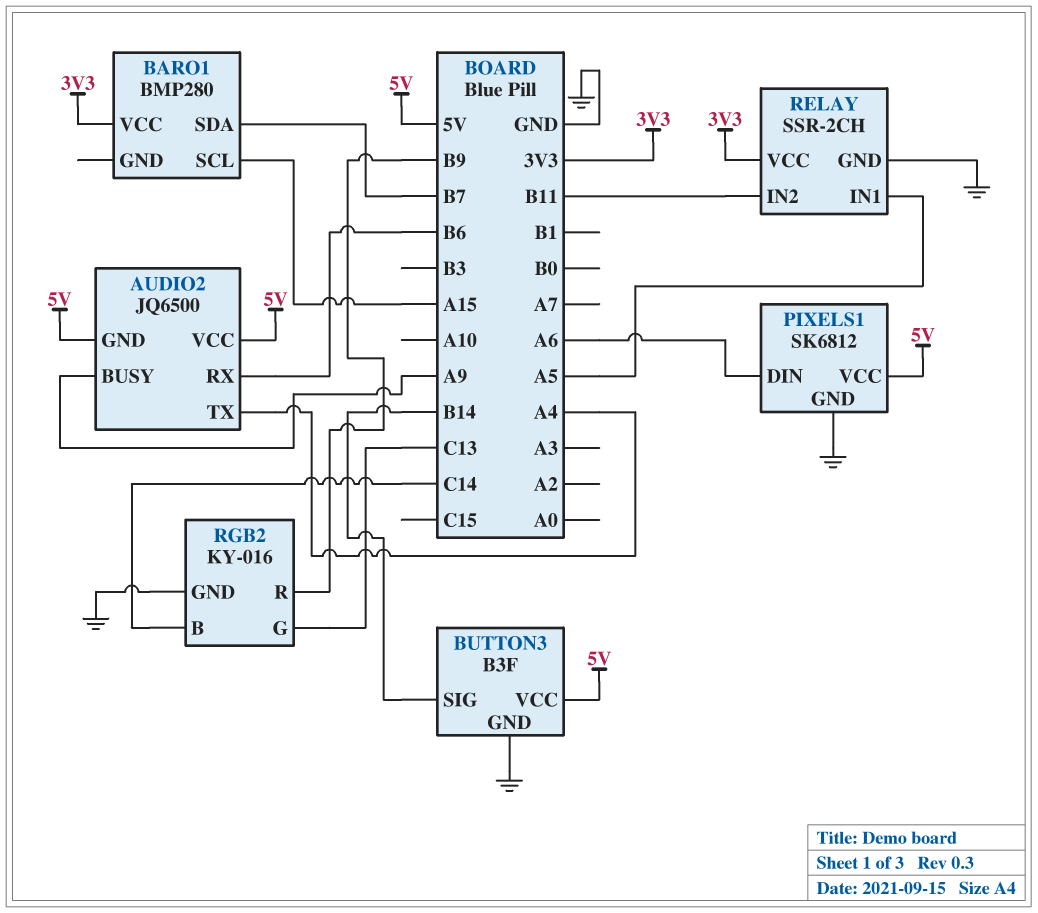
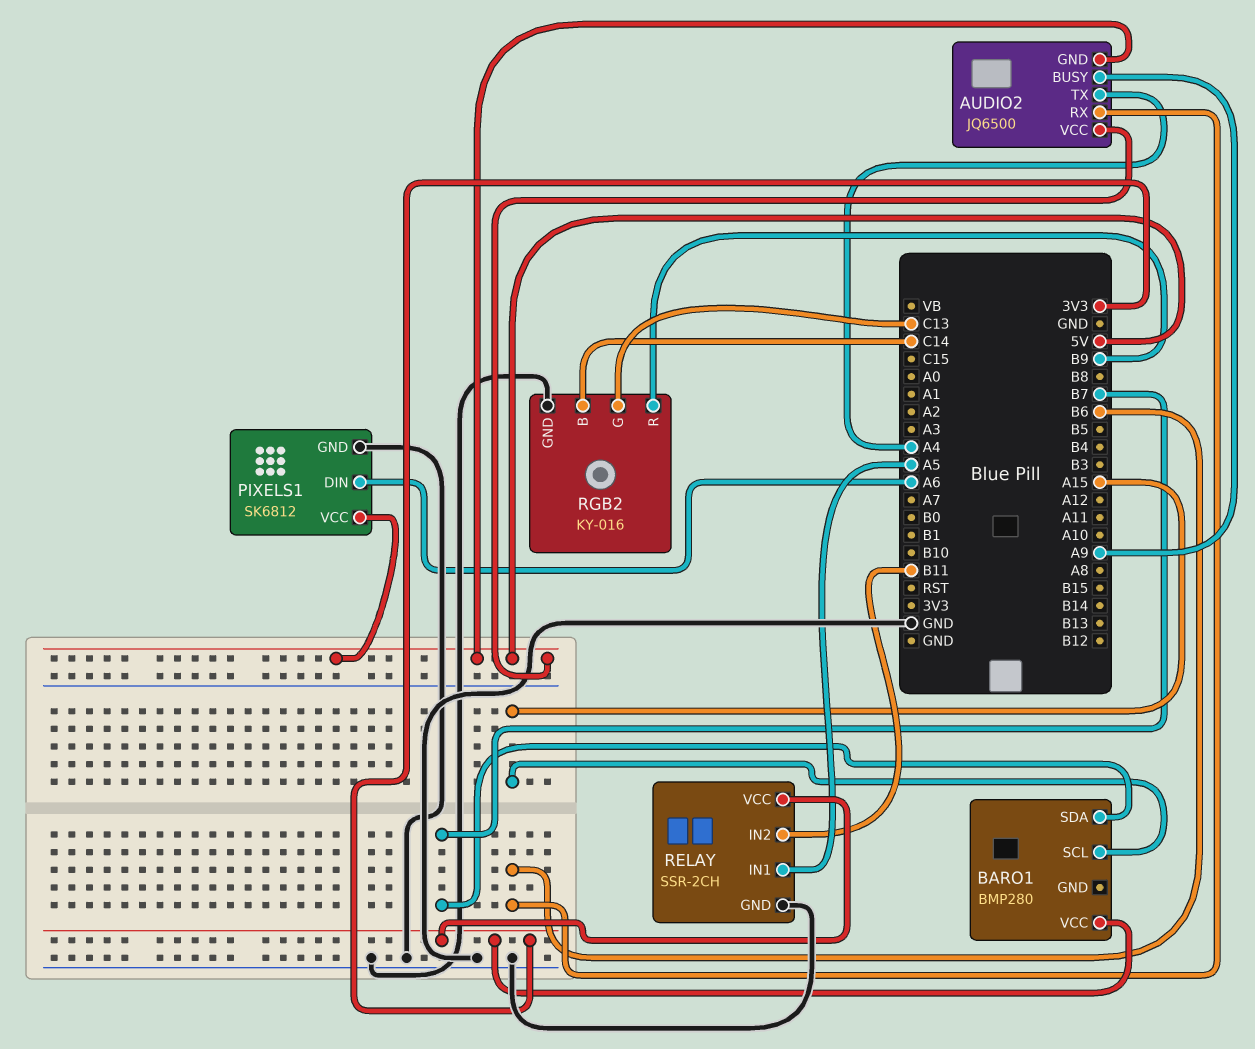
BUTTON3: B3F -> none
BUTTON3 pin GND: GND -> none
BUTTON3 pin SIG: B14 -> none
BUTTON3 pin VCC: 5V -> none

